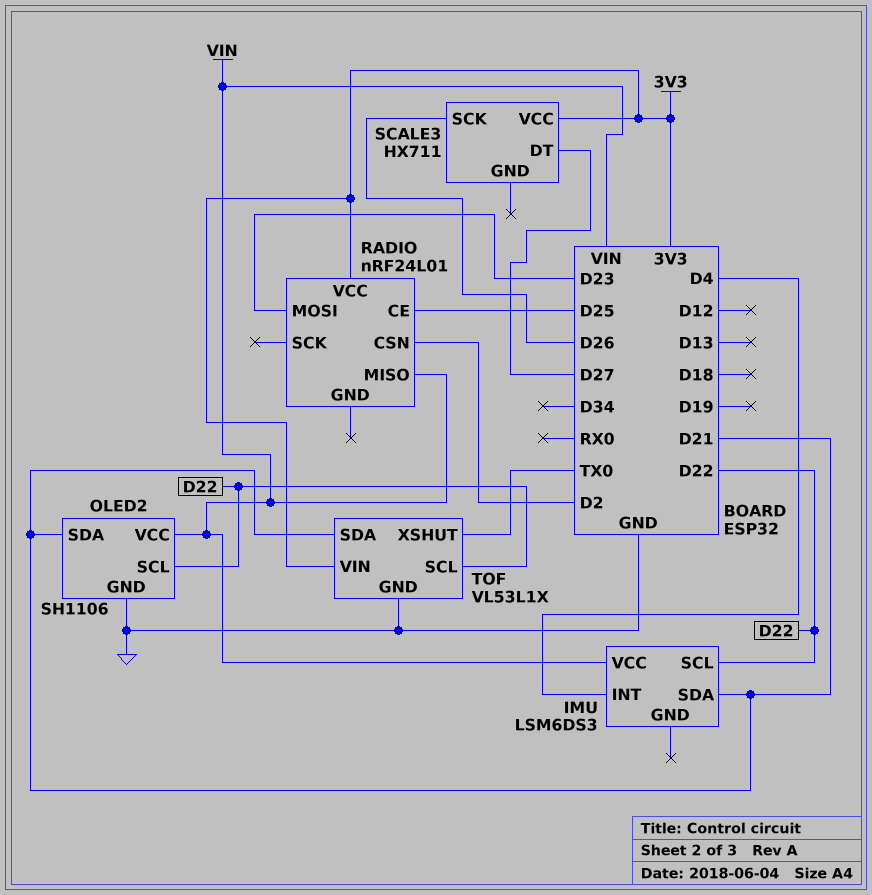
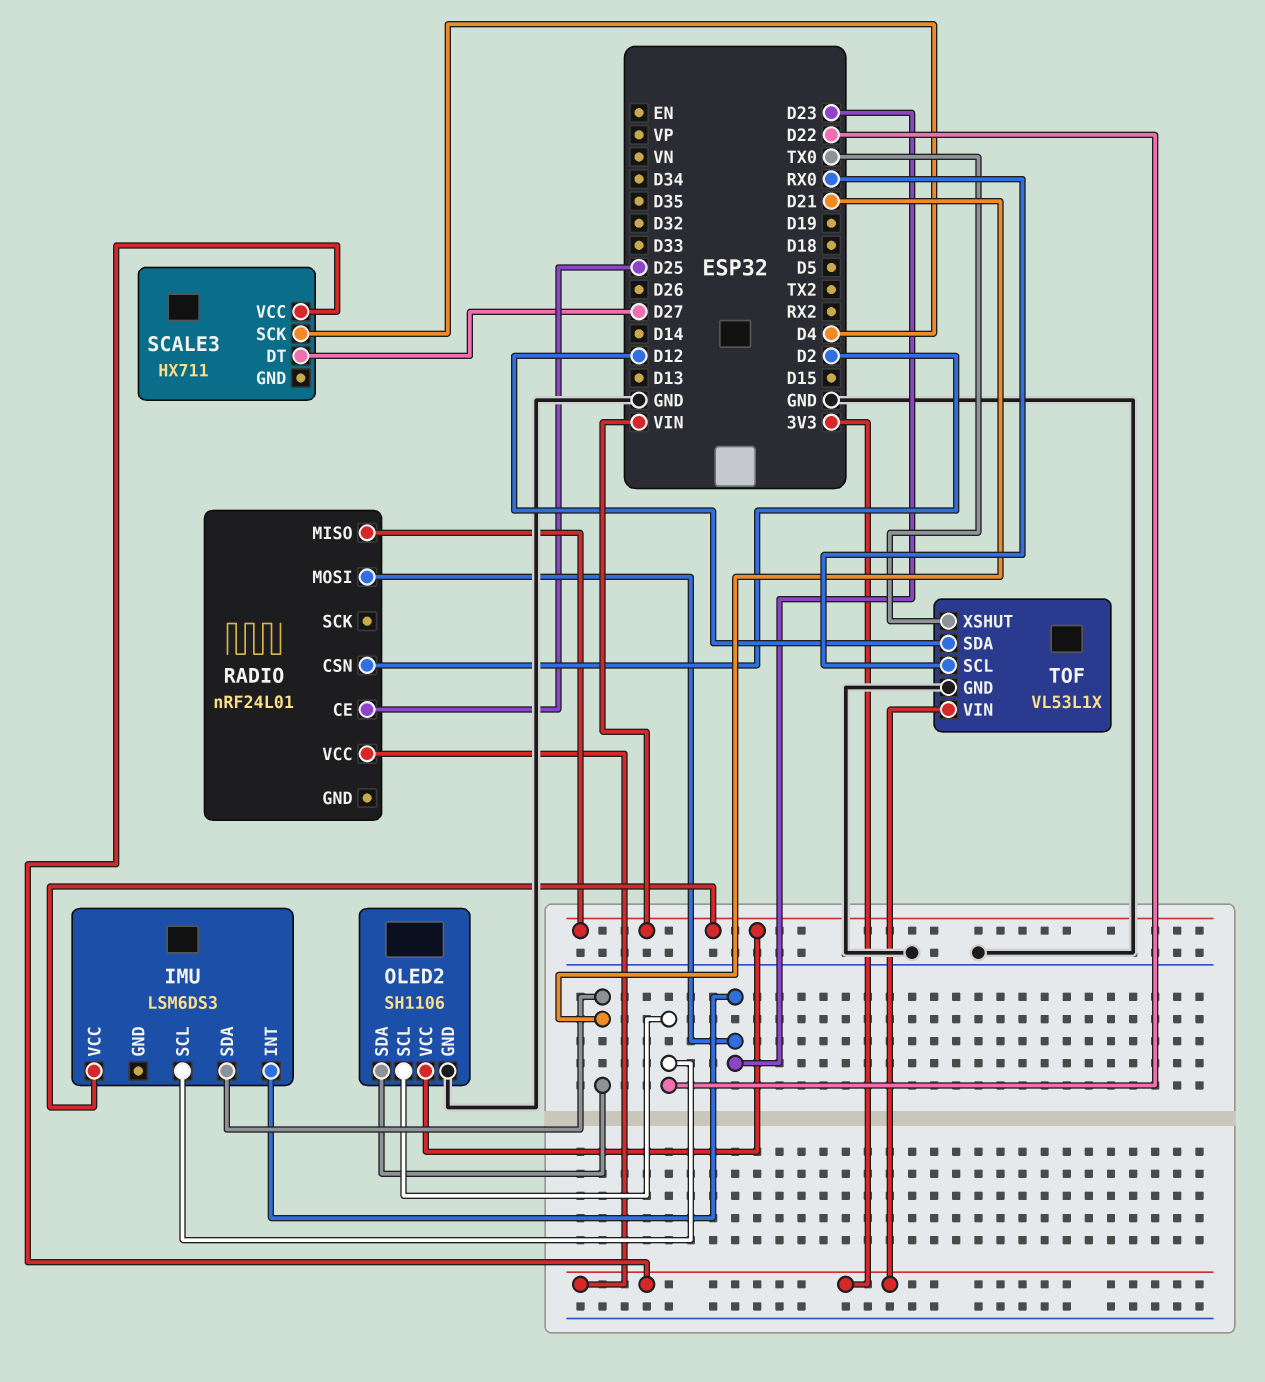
IMU pin INT: D4 -> D23
SCALE3 pin SCK: D26 -> D4
TOF pin SCL: D22 -> RX0
TOF pin SDA: D21 -> D12

